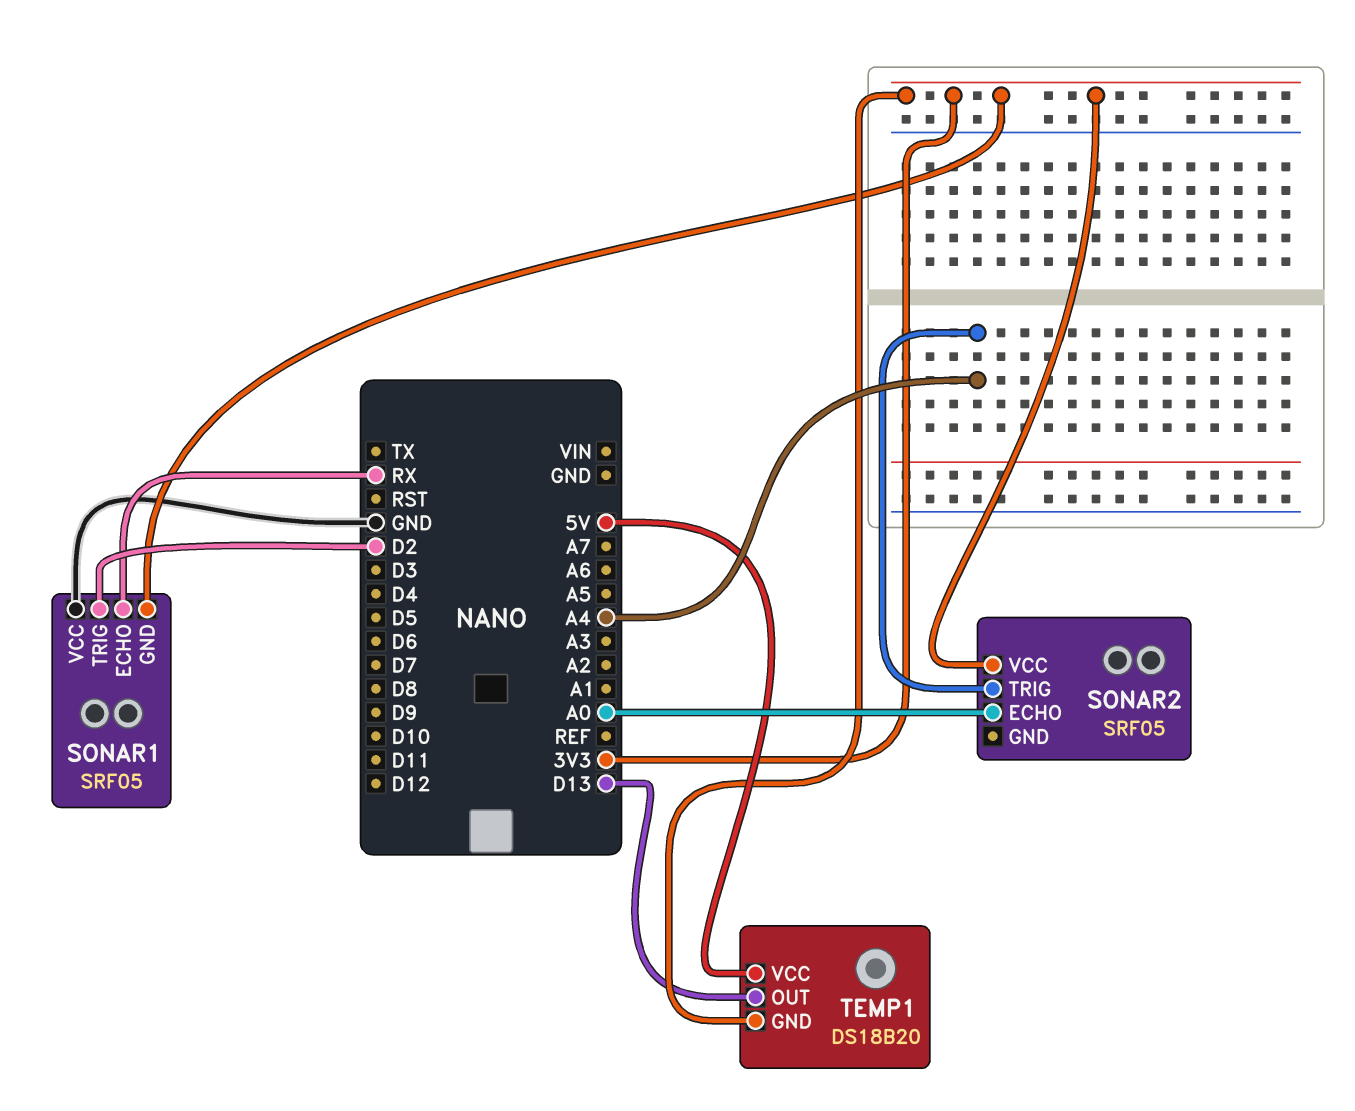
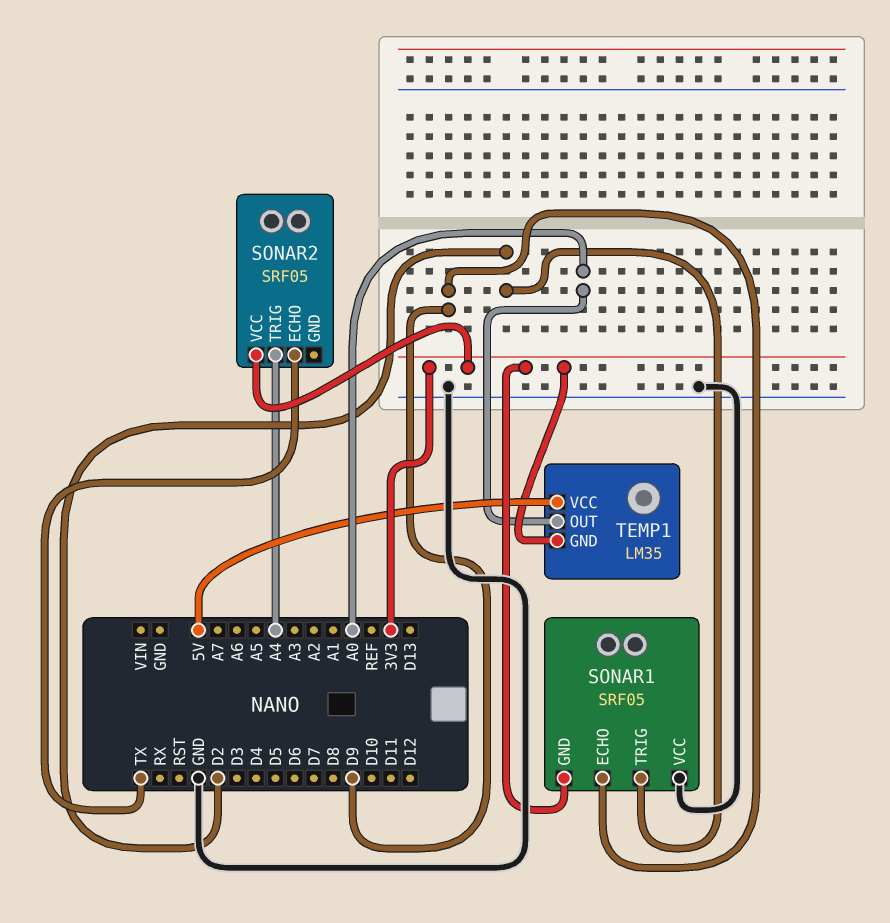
SONAR1 pin ECHO: RX -> D9
SONAR2 pin ECHO: A0 -> TX
TEMP1: DS18B20 -> LM35
TEMP1 pin OUT: D13 -> A0

